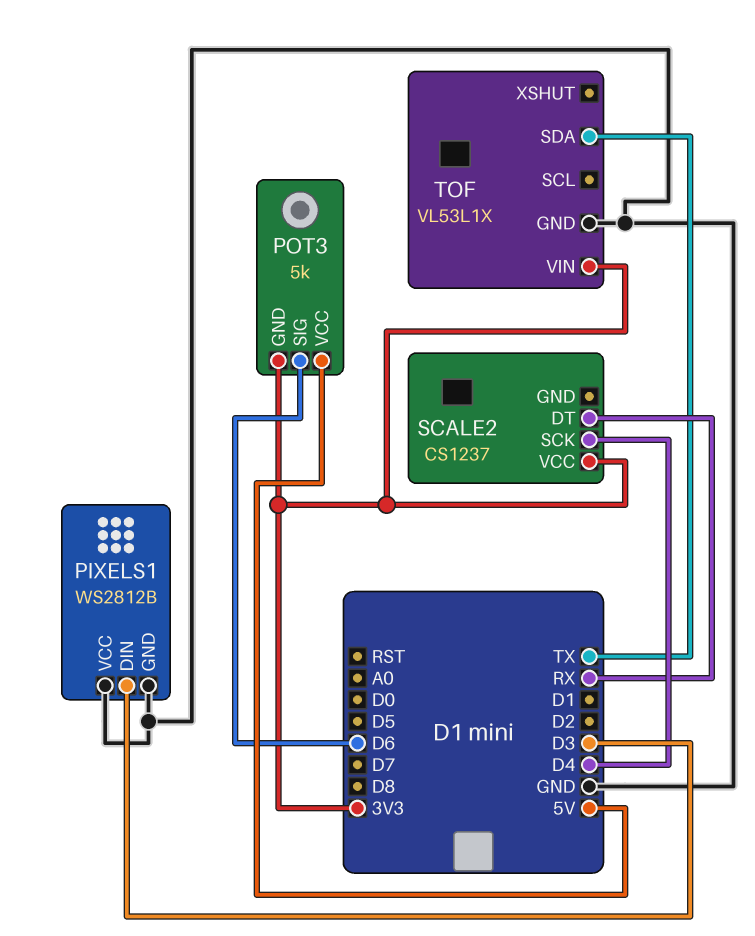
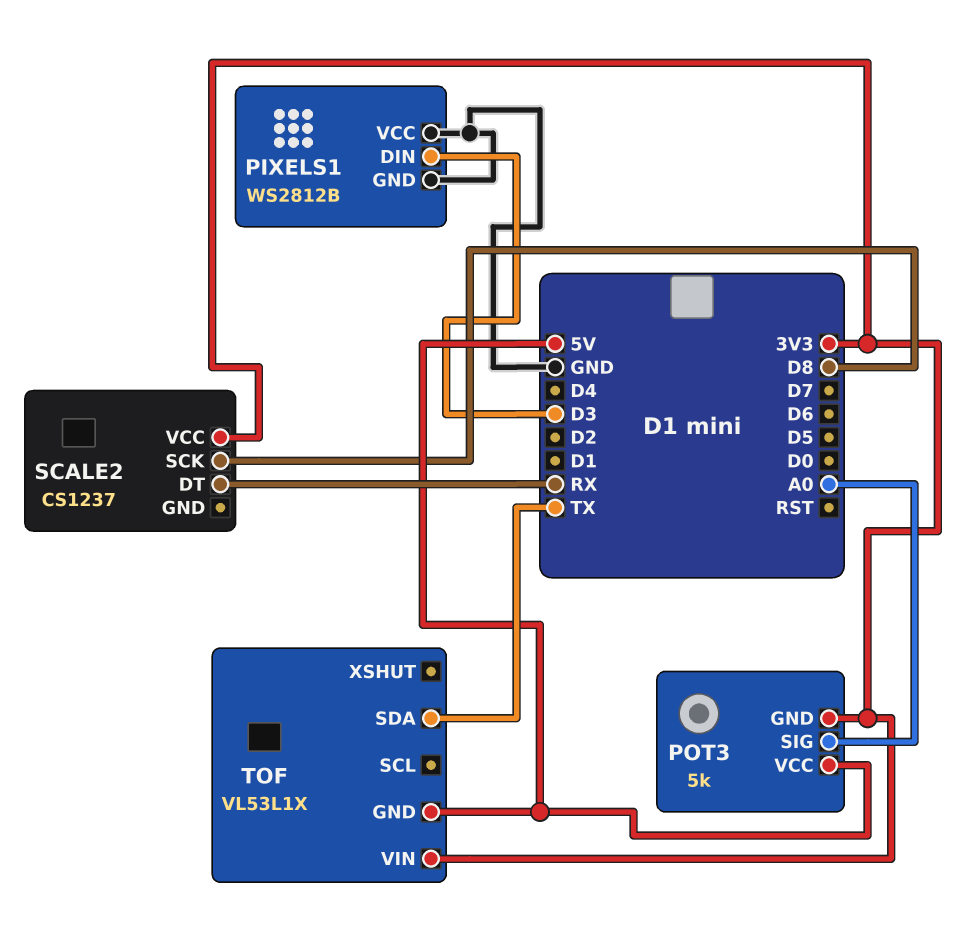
POT3 pin SIG: D6 -> A0
SCALE2 pin SCK: D4 -> D8
TOF pin GND: GND -> 5V

